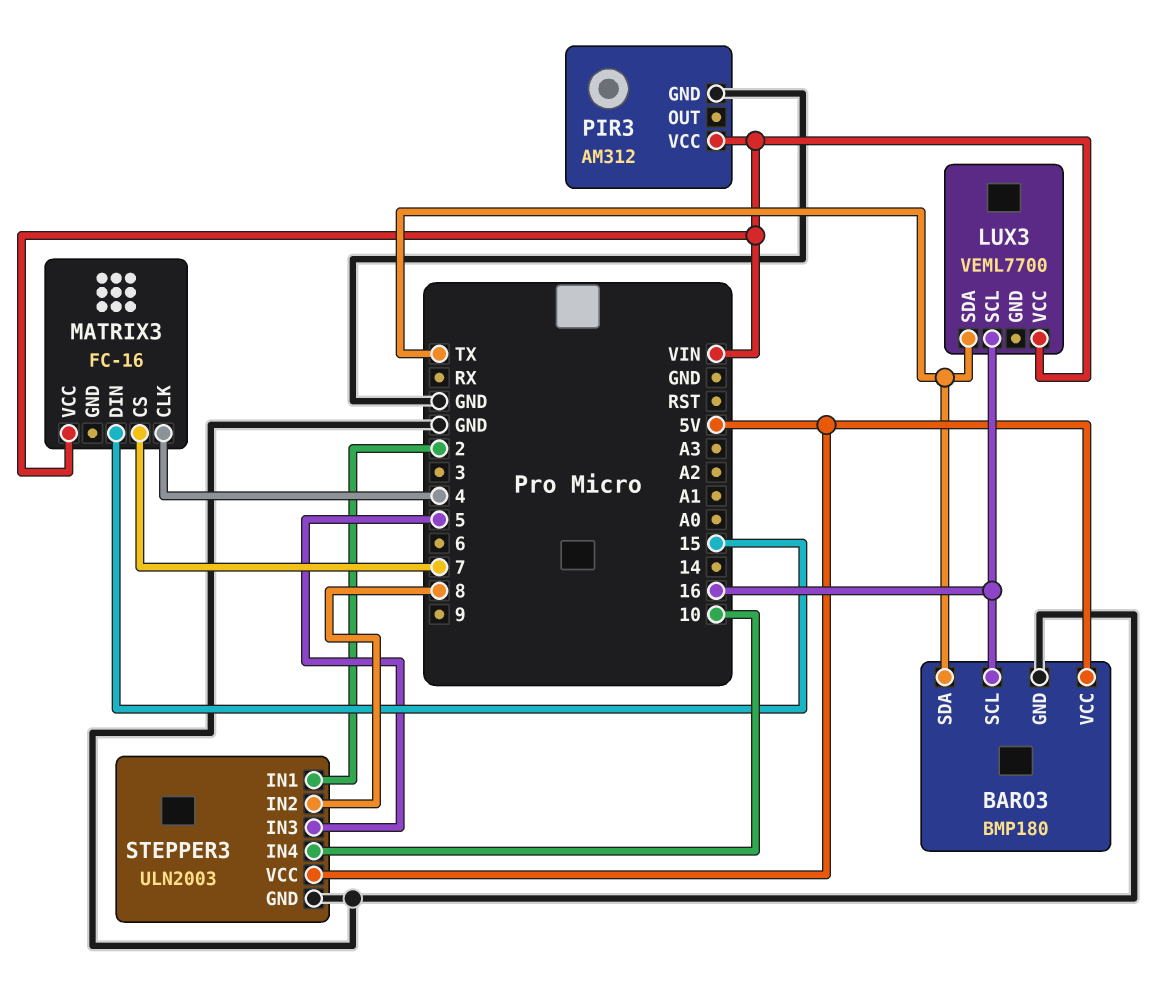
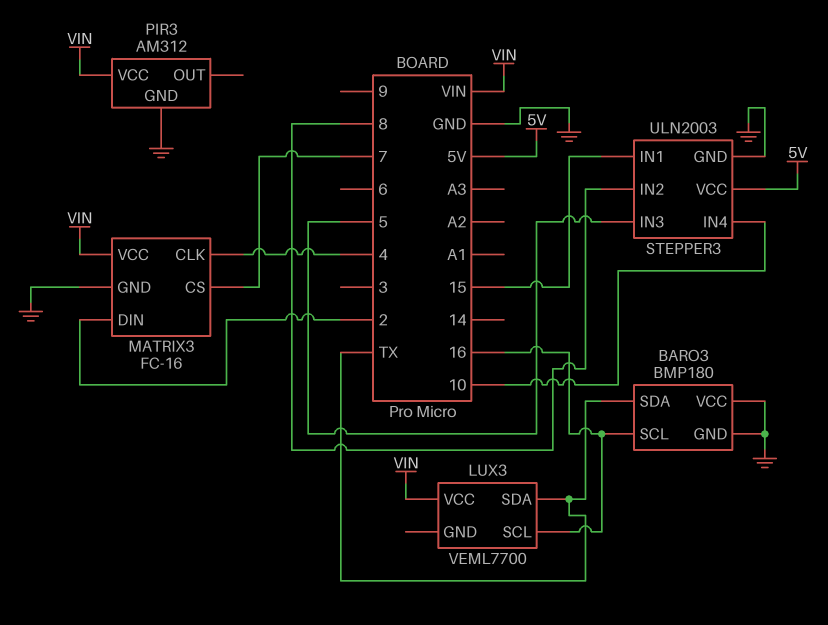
BARO3 pin VCC: 5V -> GND
MATRIX3 pin DIN: 15 -> 2
MATRIX3 pin GND: none -> GND
STEPPER3 pin IN1: 2 -> 15

